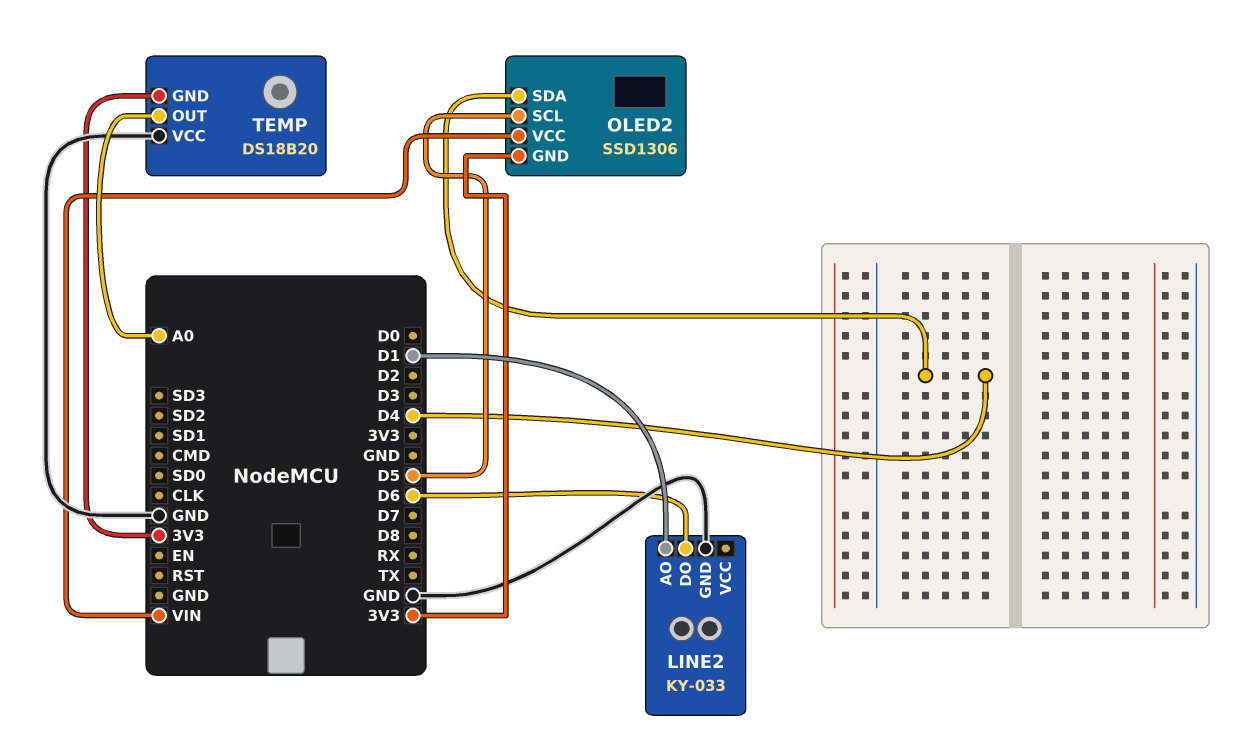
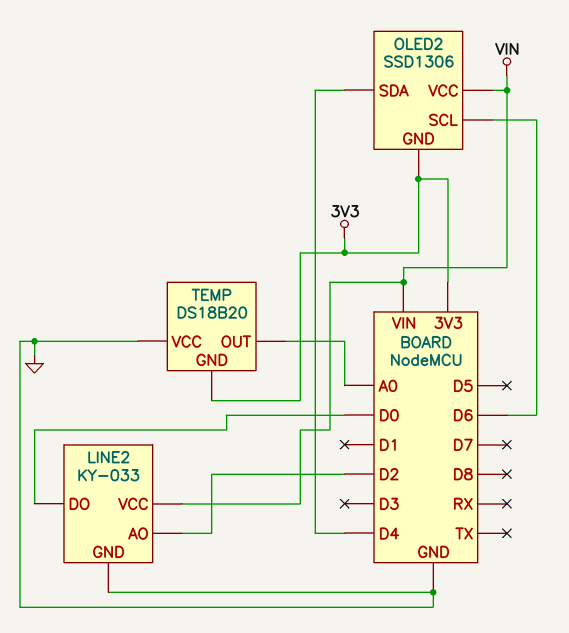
LINE2 pin AO: D1 -> D2
LINE2 pin DO: D6 -> D0
LINE2 pin VCC: none -> VIN
OLED2 pin SCL: D5 -> D6

